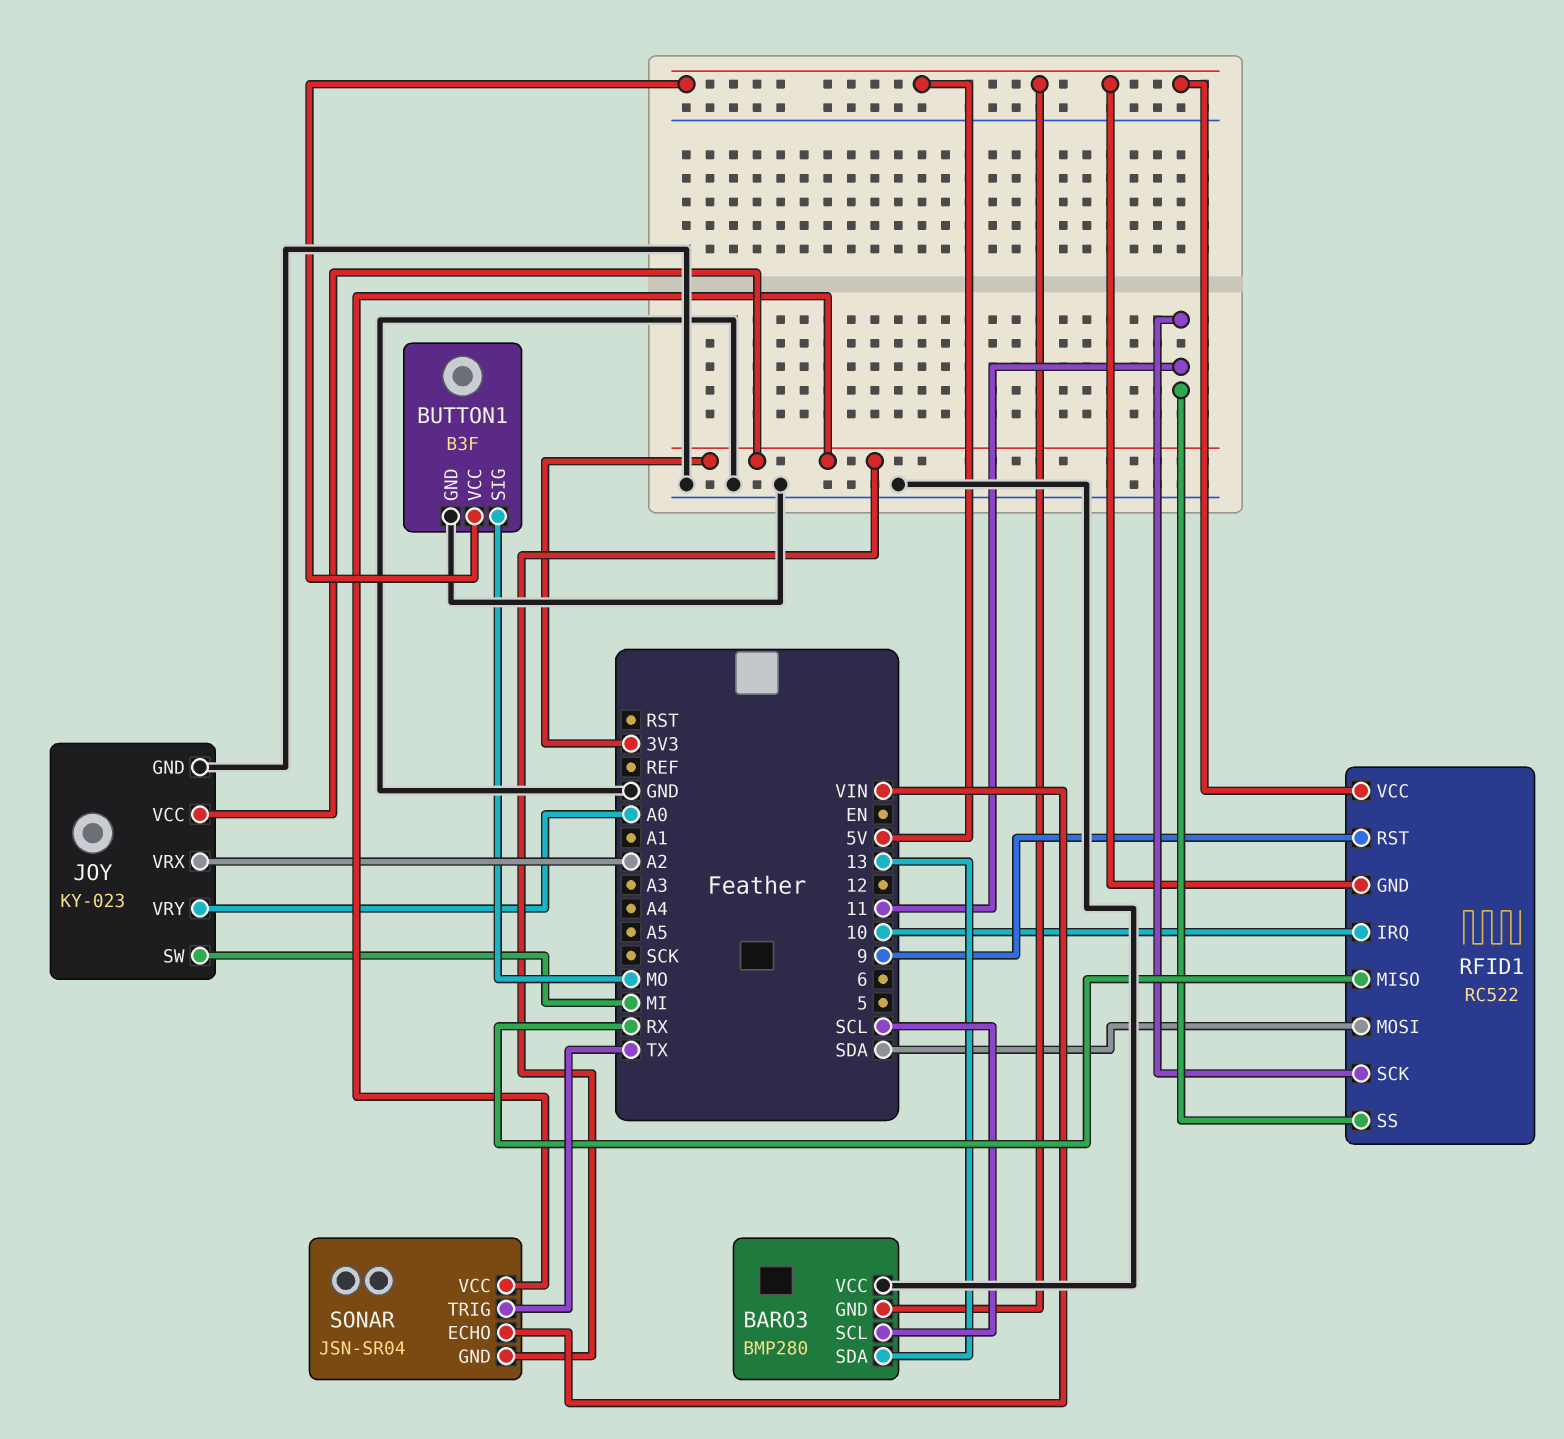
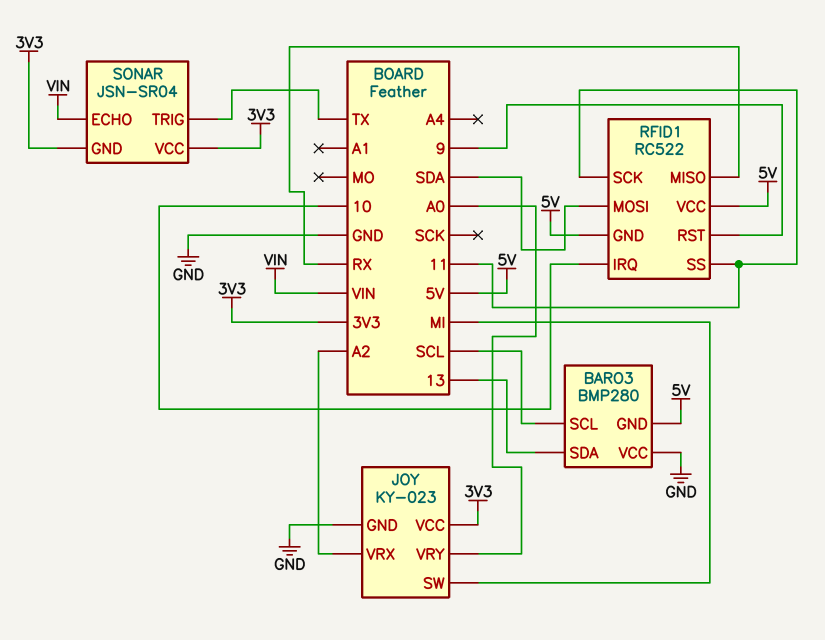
BUTTON1: B3F -> none
BUTTON1 pin GND: GND -> none
BUTTON1 pin SIG: MO -> none
BUTTON1 pin VCC: 5V -> none

